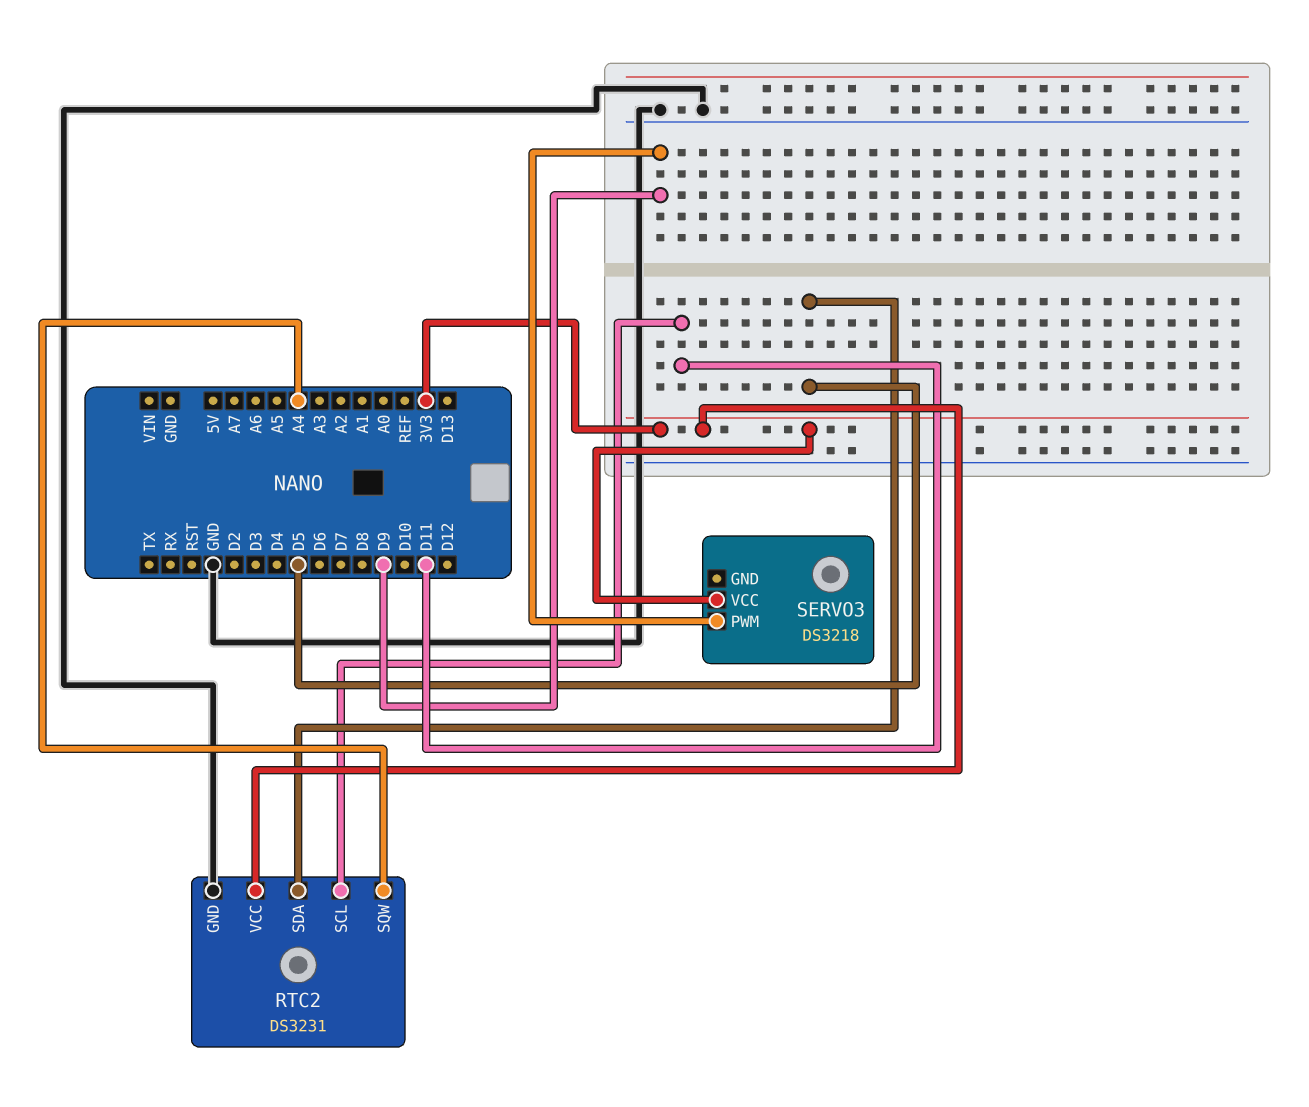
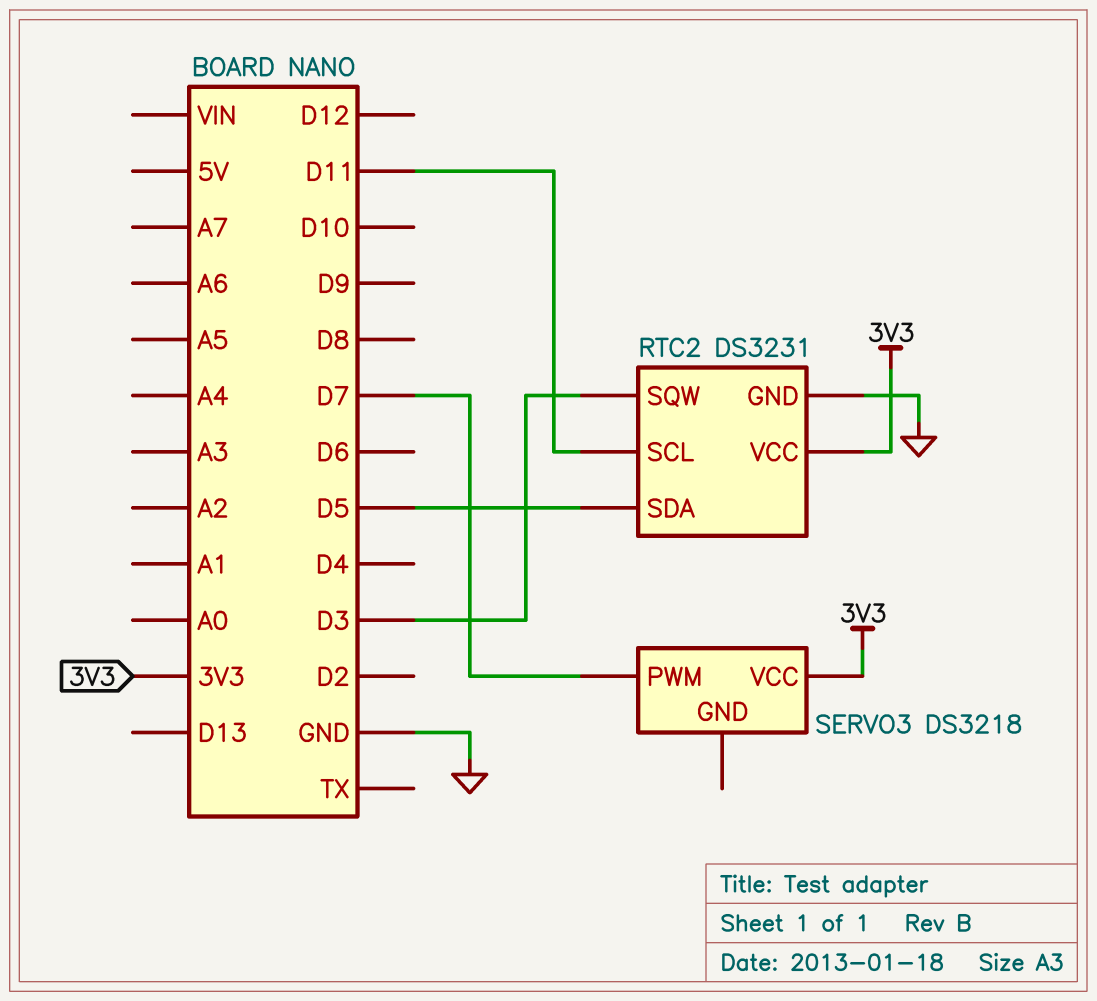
RTC2 pin SQW: A4 -> D3
SERVO3 pin PWM: D9 -> D7

